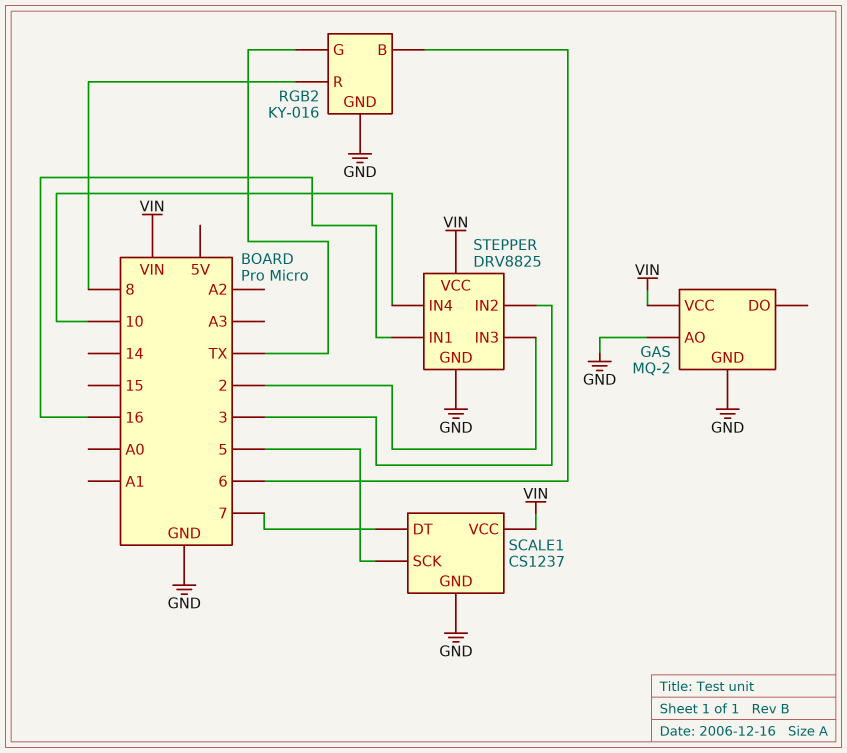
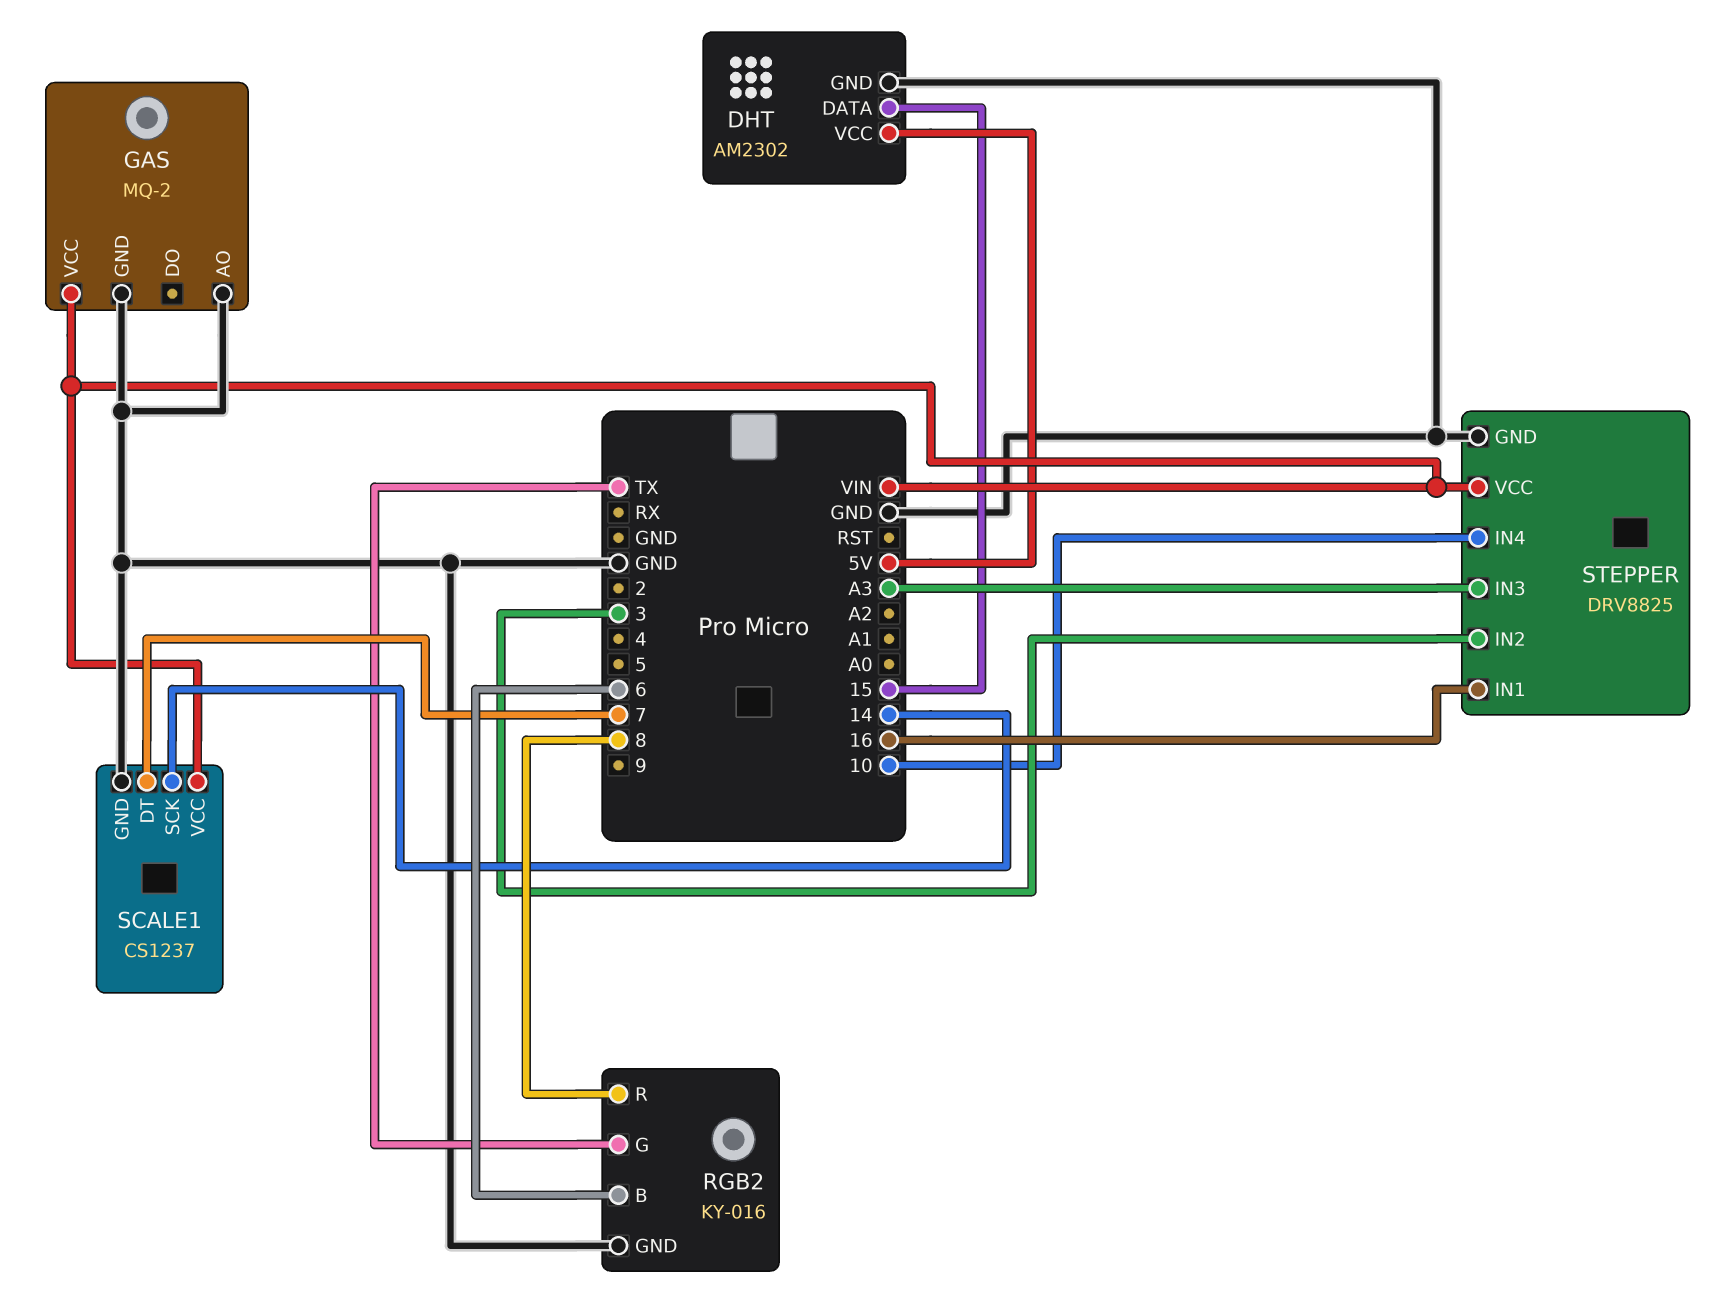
DHT: none -> AM2302
DHT pin DATA: none -> 15
DHT pin GND: none -> GND
DHT pin VCC: none -> 5V
SCALE1 pin SCK: 5 -> 14
STEPPER pin IN3: 2 -> A3

